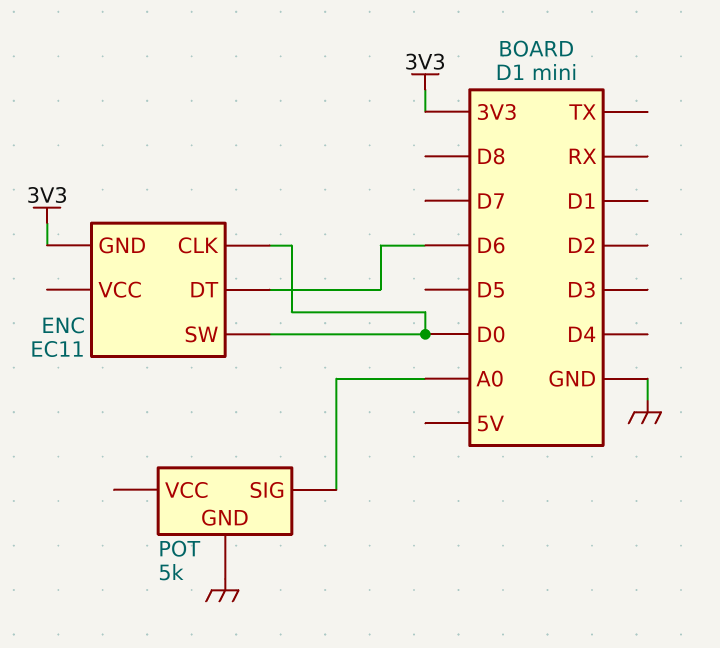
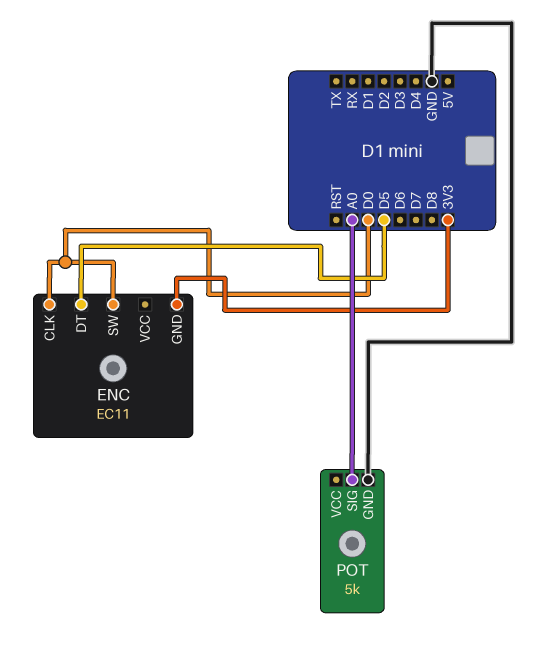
ENC pin DT: D6 -> D5

